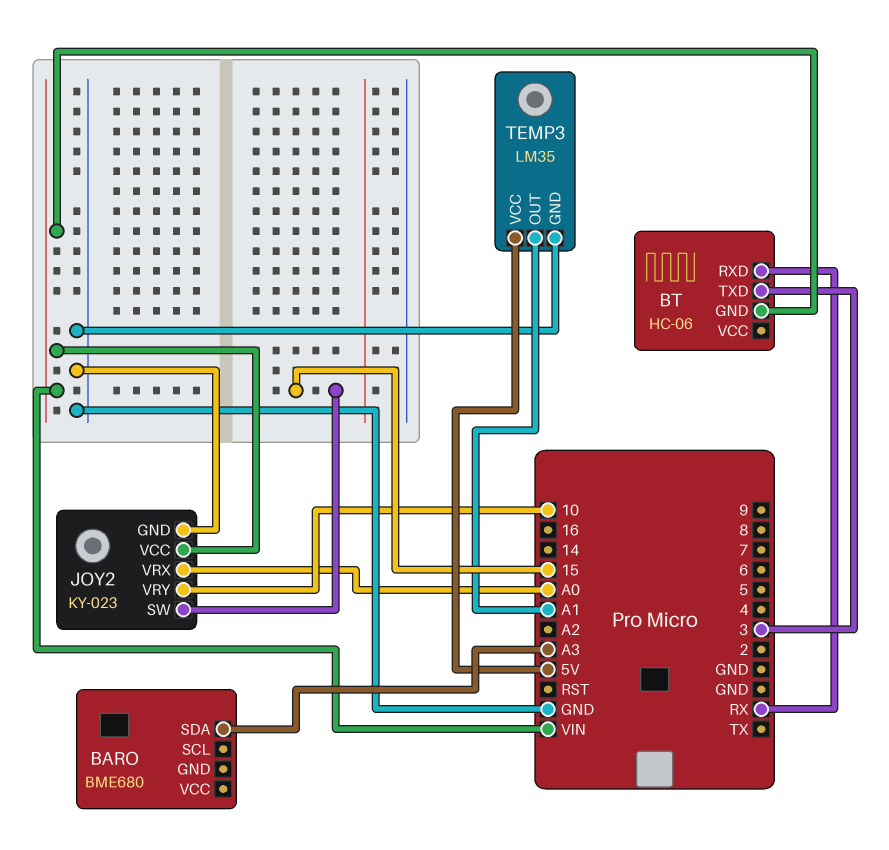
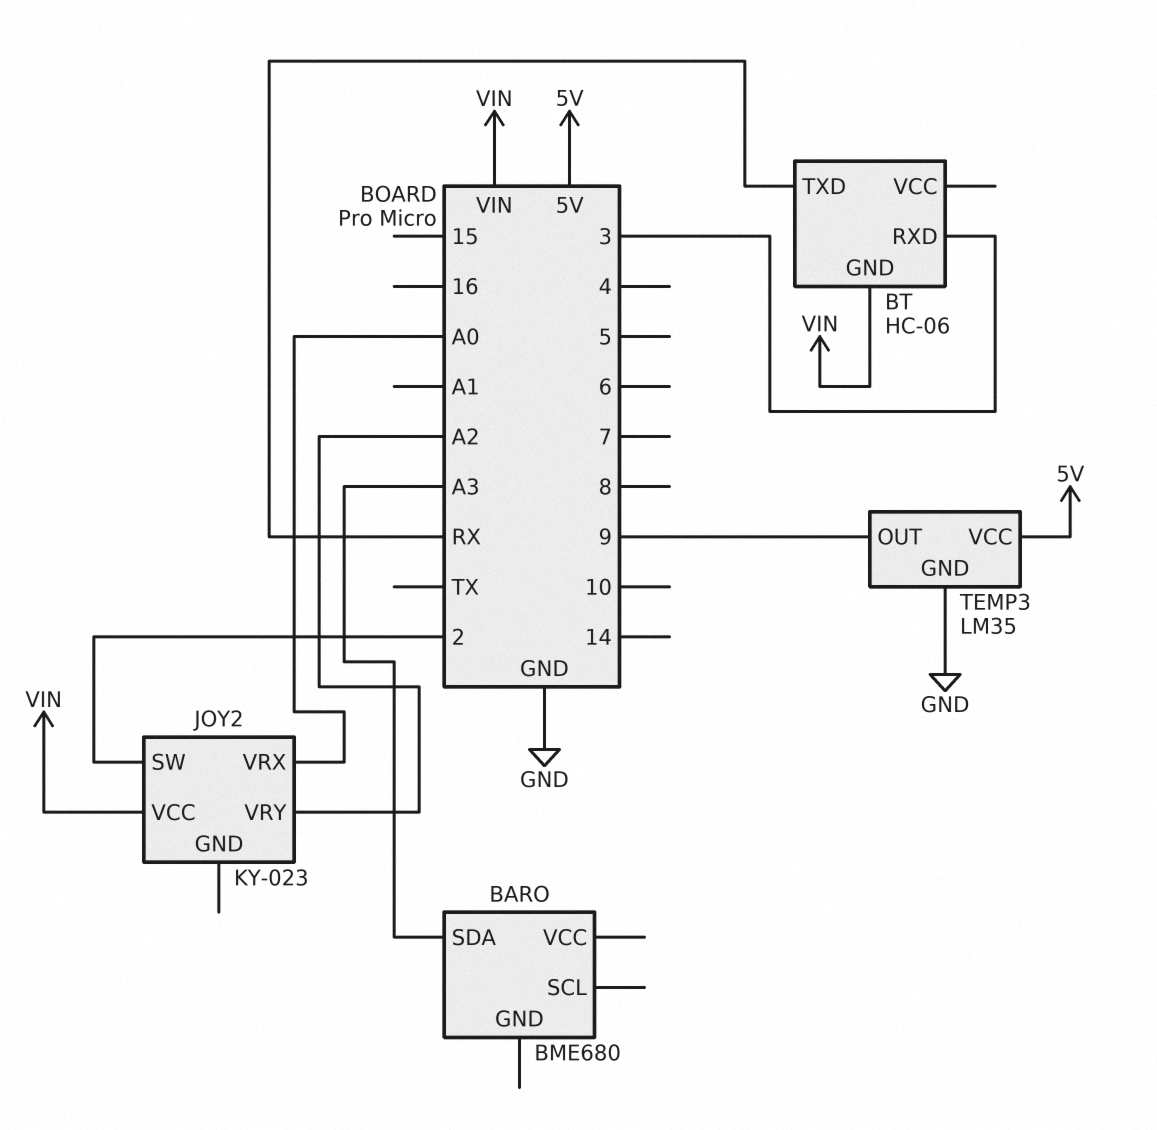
BT pin RXD: RX -> 3
BT pin TXD: 3 -> RX
JOY2 pin GND: GND -> none
JOY2 pin SW: 15 -> 2
JOY2 pin VRY: 10 -> A2
TEMP3 pin OUT: A1 -> 9

